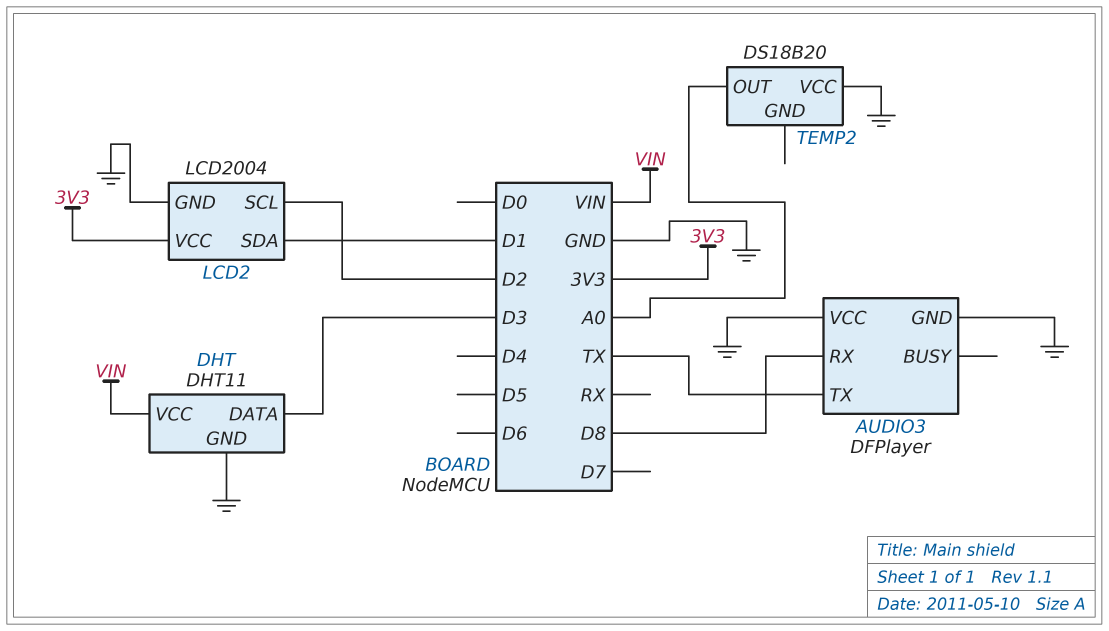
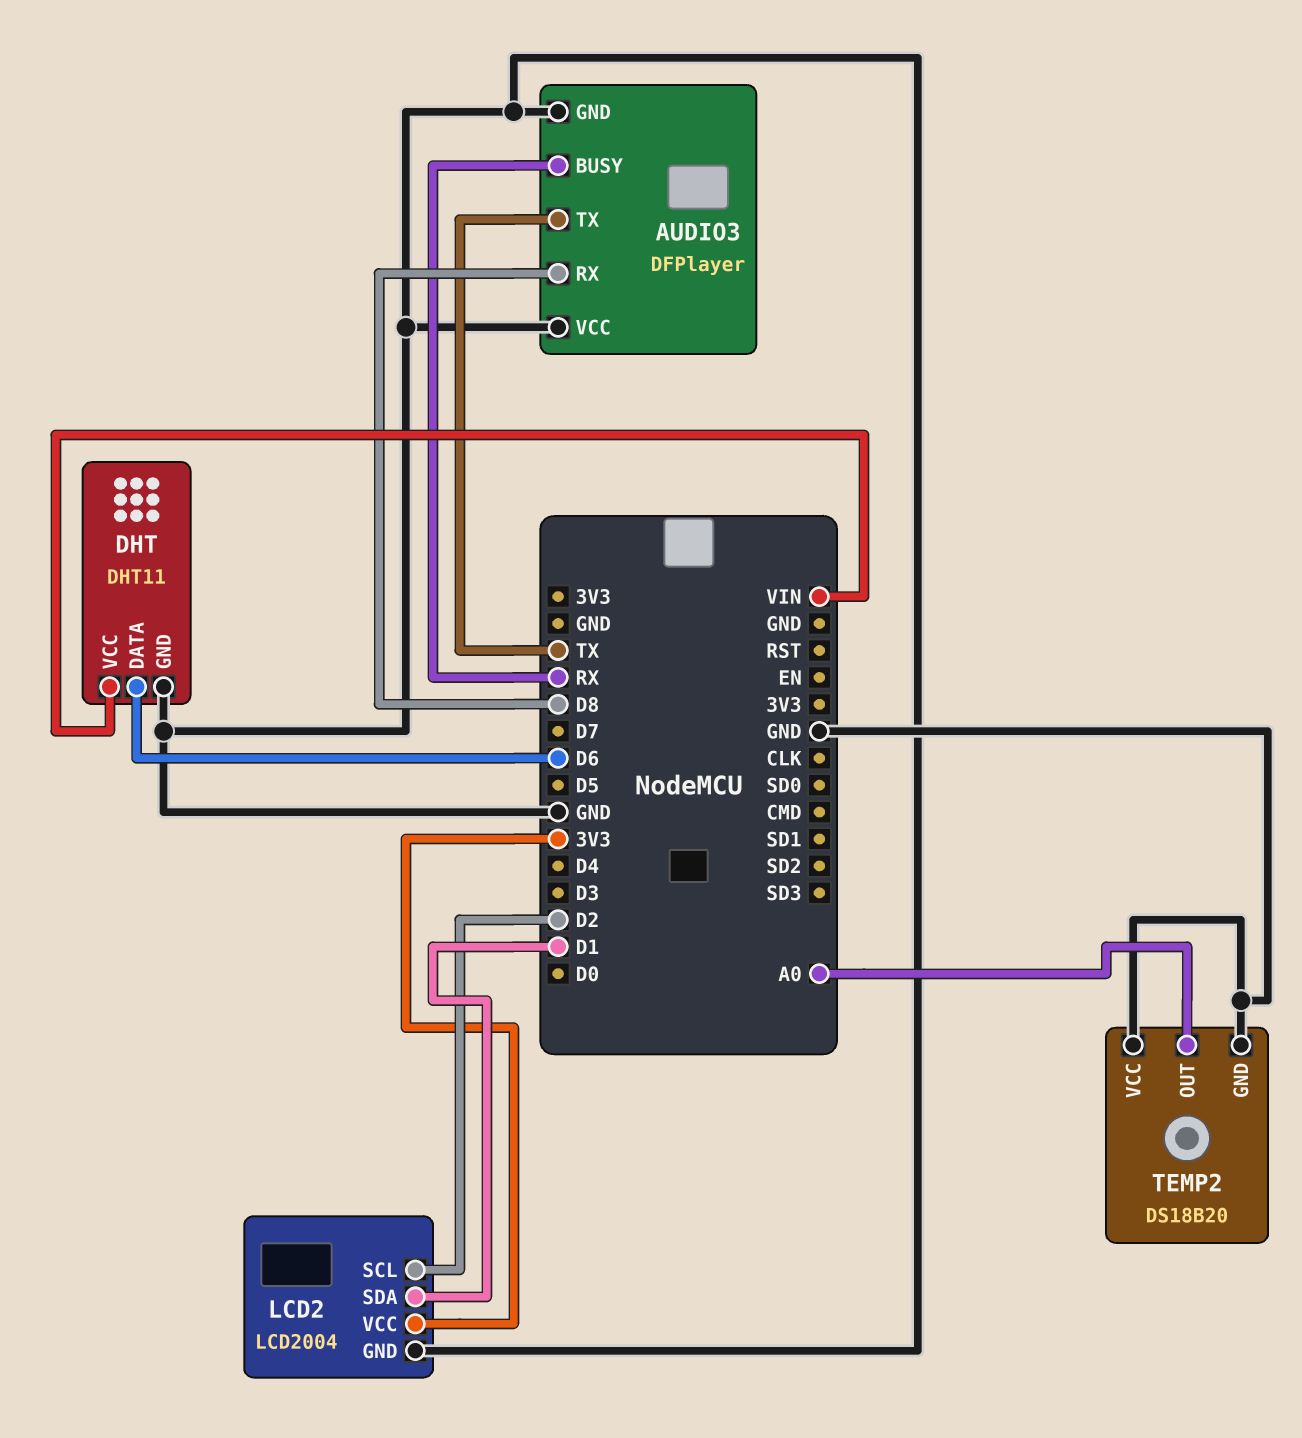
AUDIO3 pin BUSY: none -> RX
DHT pin DATA: D3 -> D6
TEMP2 pin GND: none -> GND

